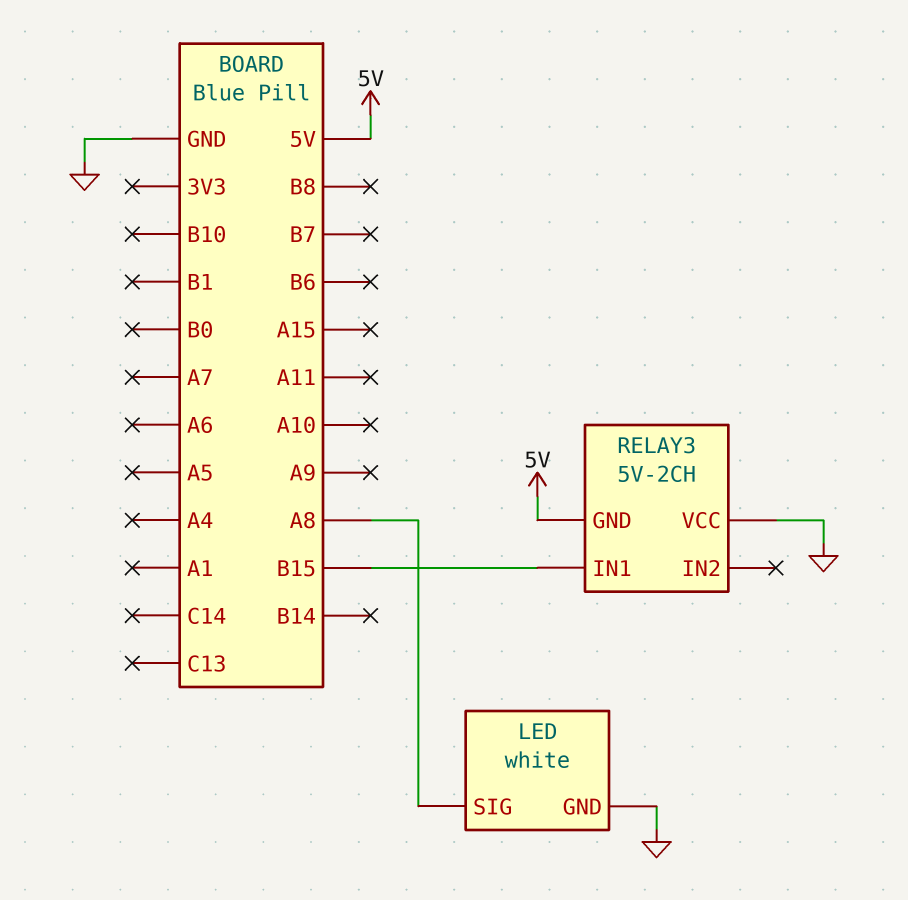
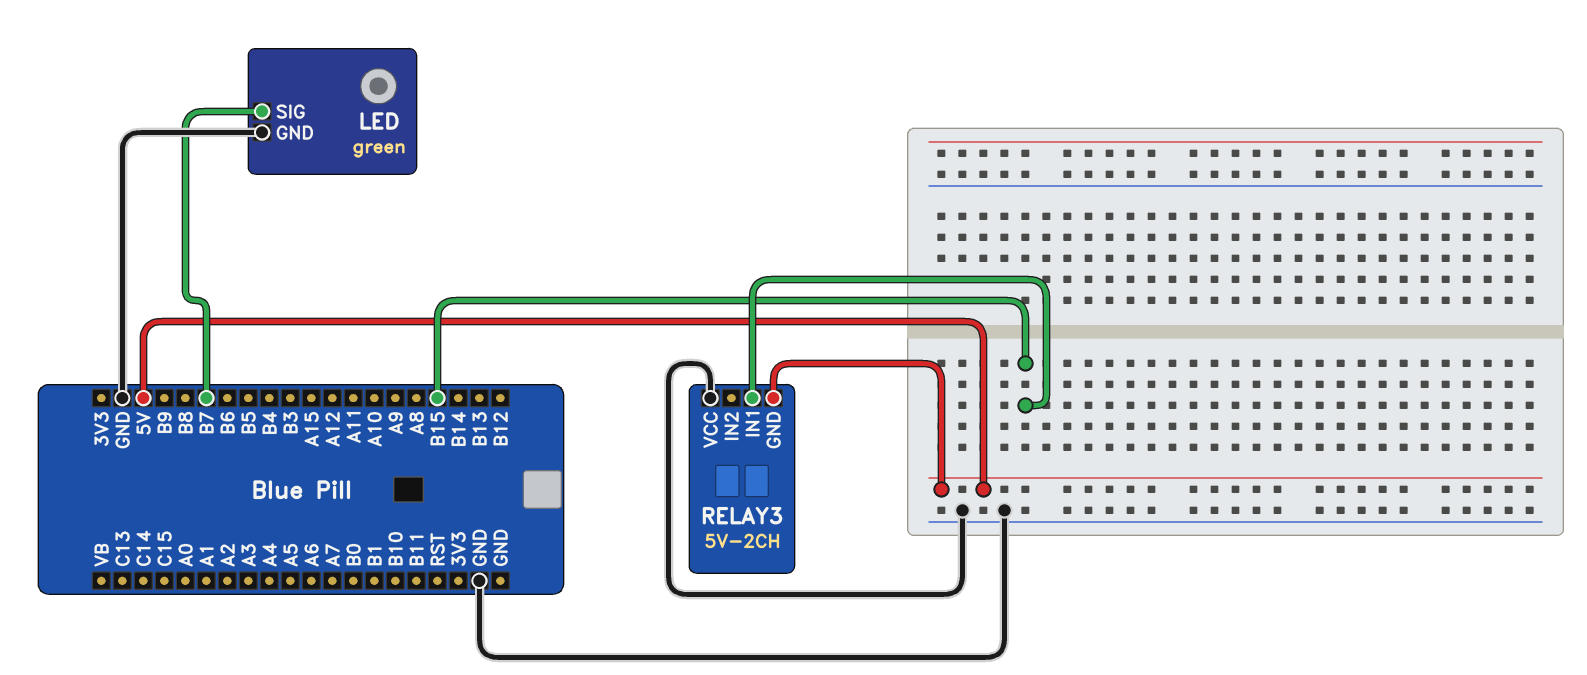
LED: white -> green
LED pin SIG: A8 -> B7

